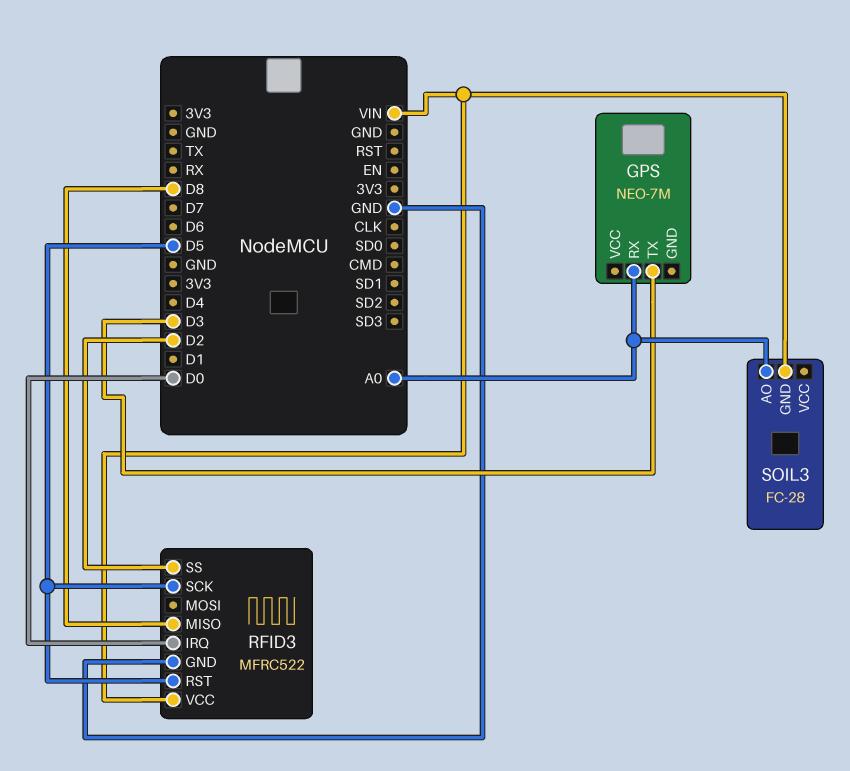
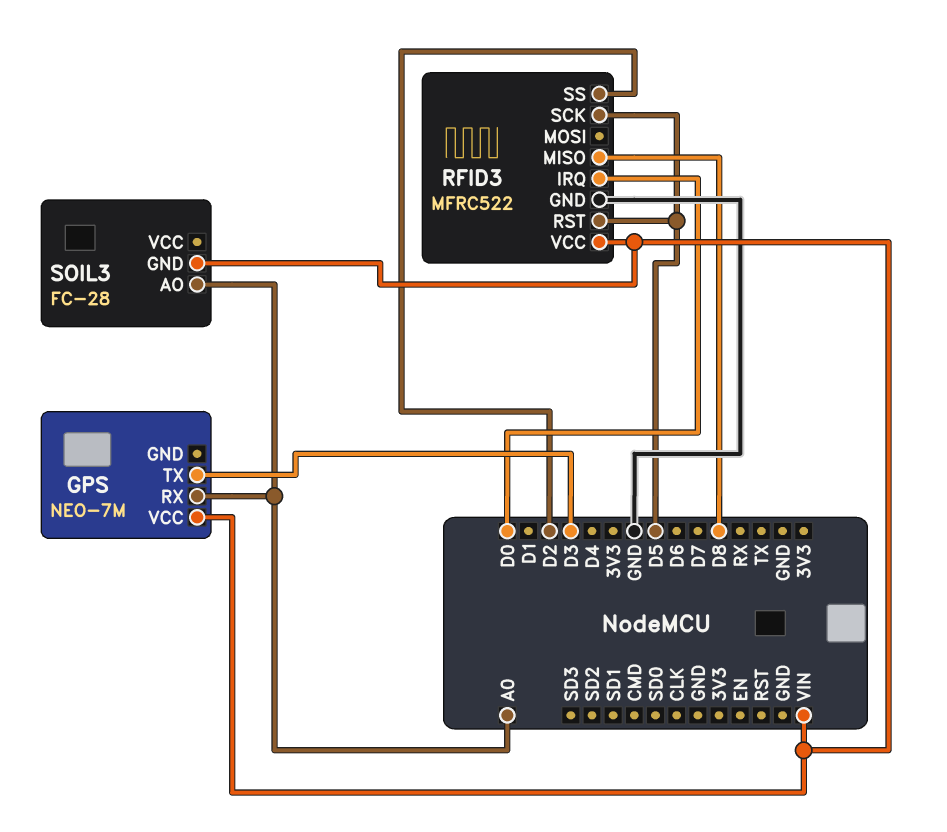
GPS pin VCC: none -> VIN

